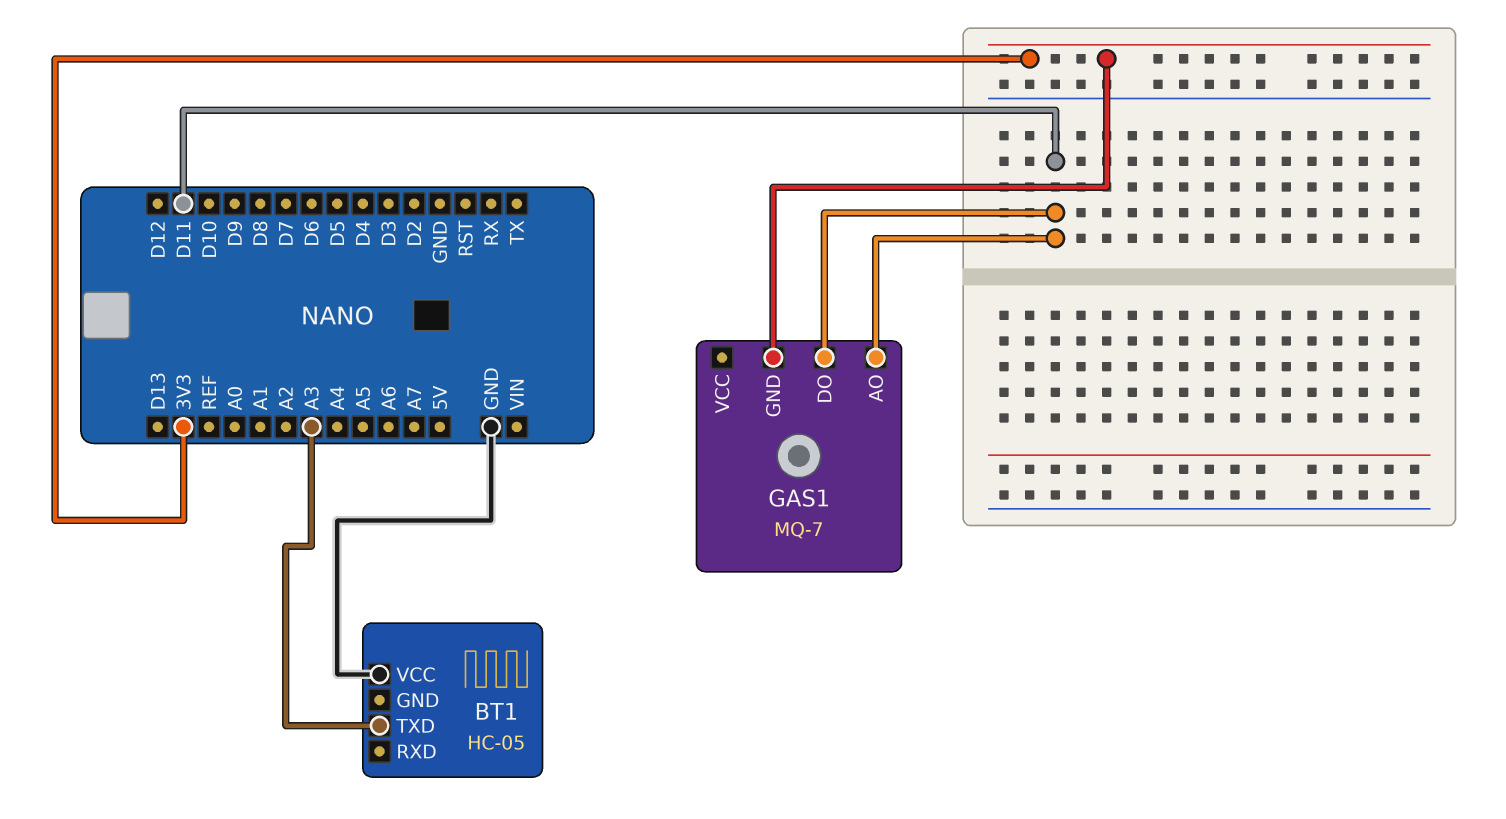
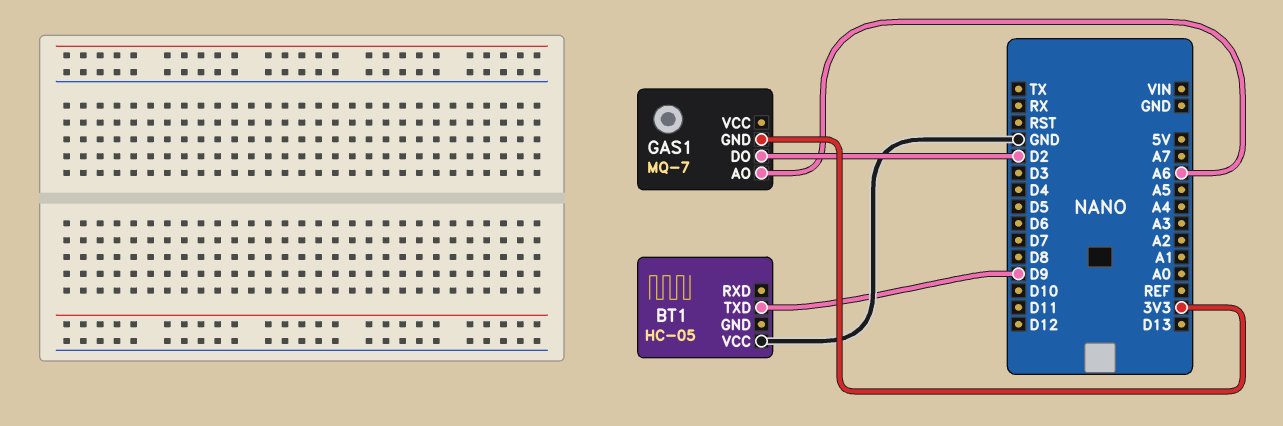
BT1 pin TXD: A3 -> D9
GAS1 pin AO: D11 -> A6
GAS1 pin DO: D11 -> D2

